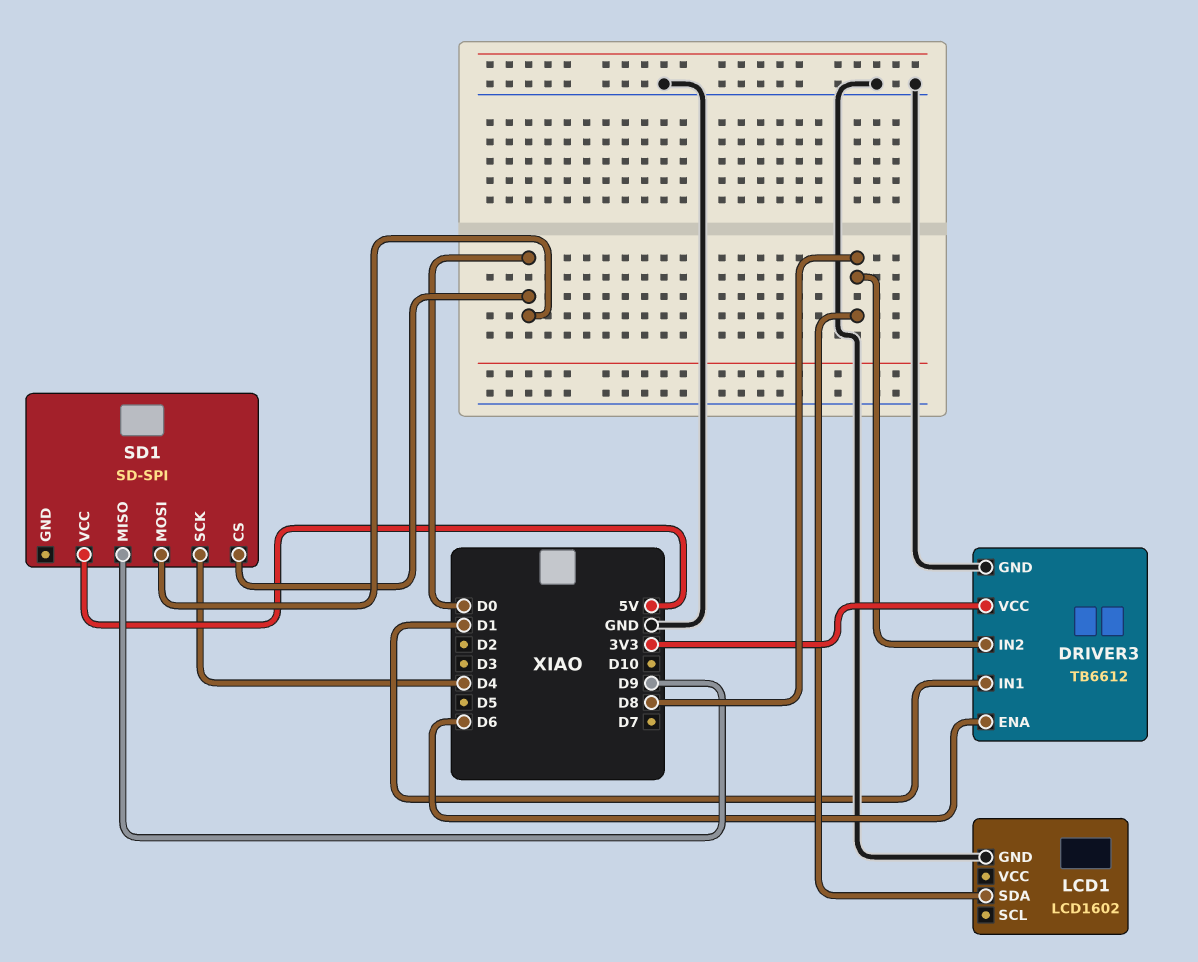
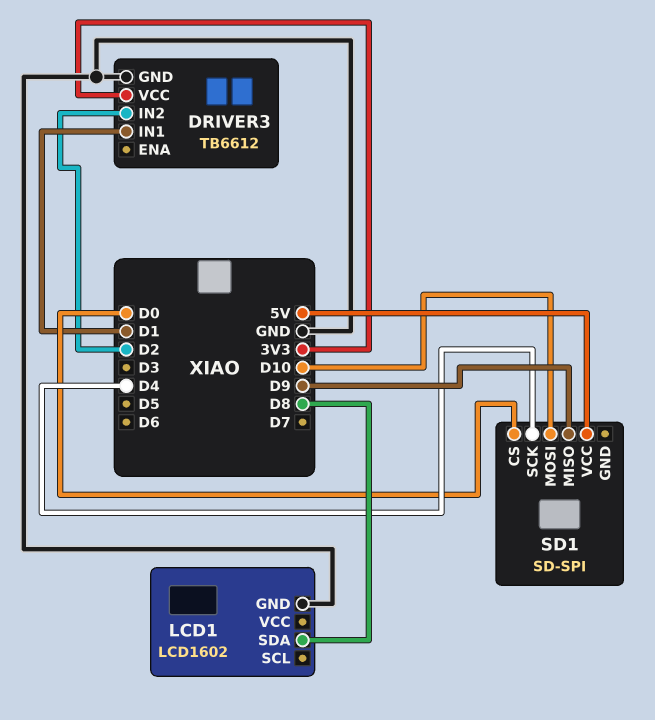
DRIVER3 pin ENA: D6 -> none
DRIVER3 pin IN2: D8 -> D2
SD1 pin MOSI: D0 -> D10

